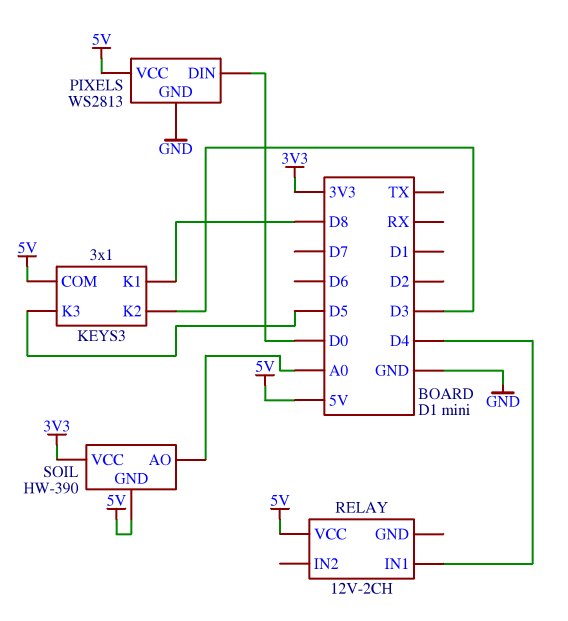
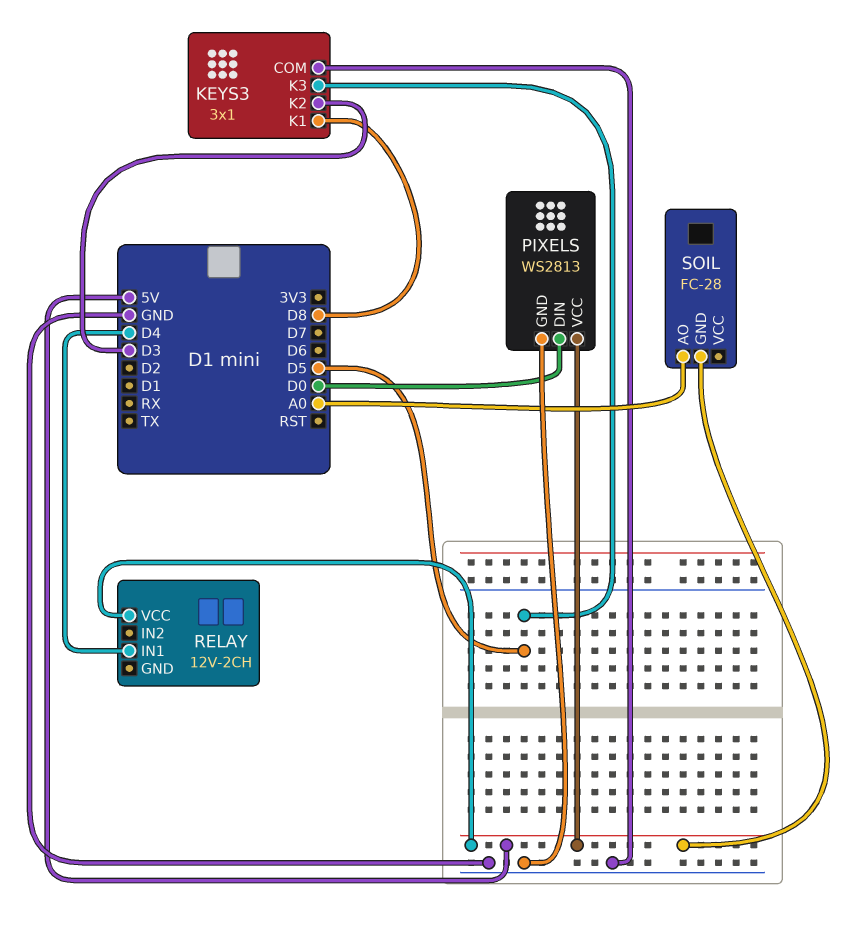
KEYS3 pin COM: 5V -> GND
SOIL: HW-390 -> FC-28
SOIL pin VCC: 3V3 -> none

